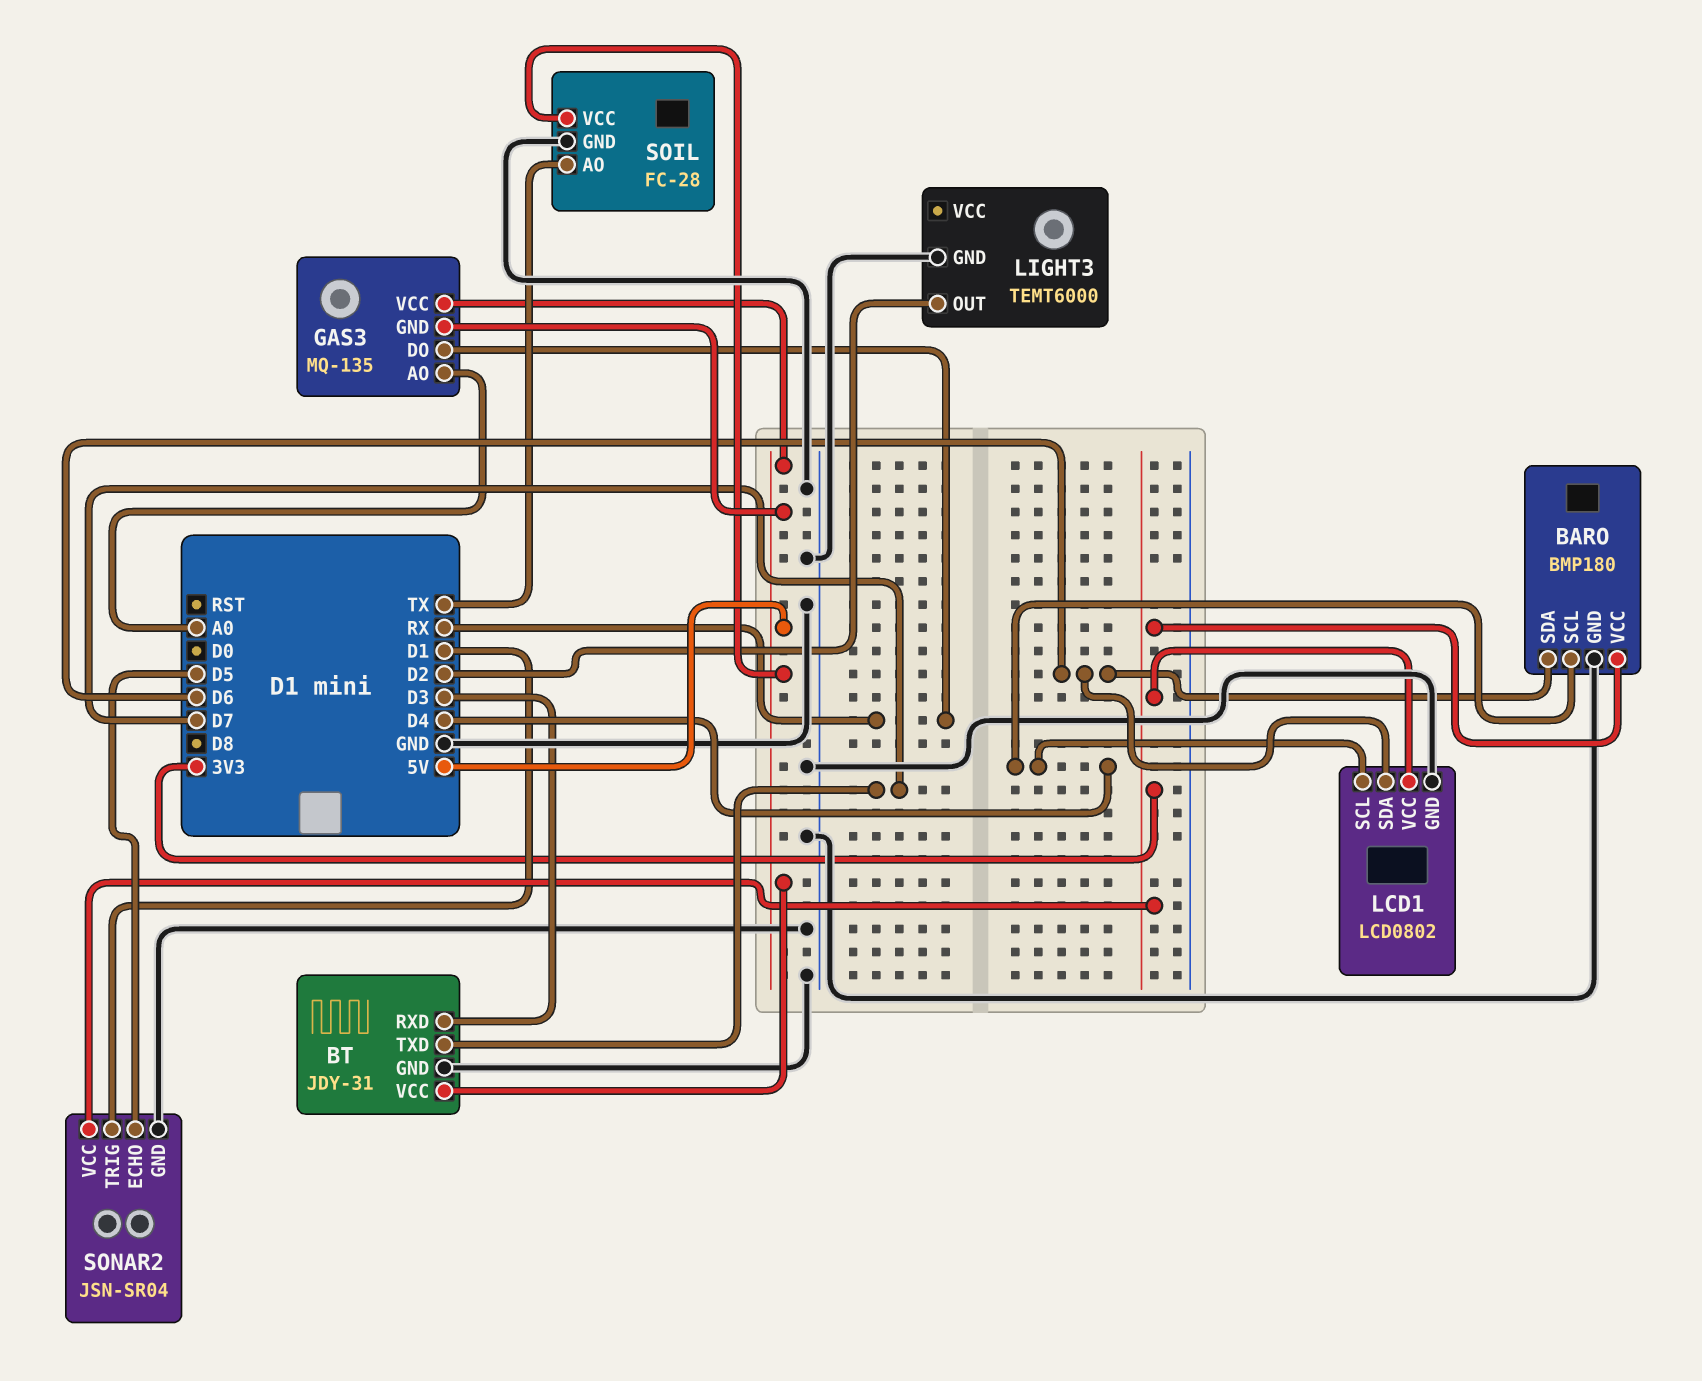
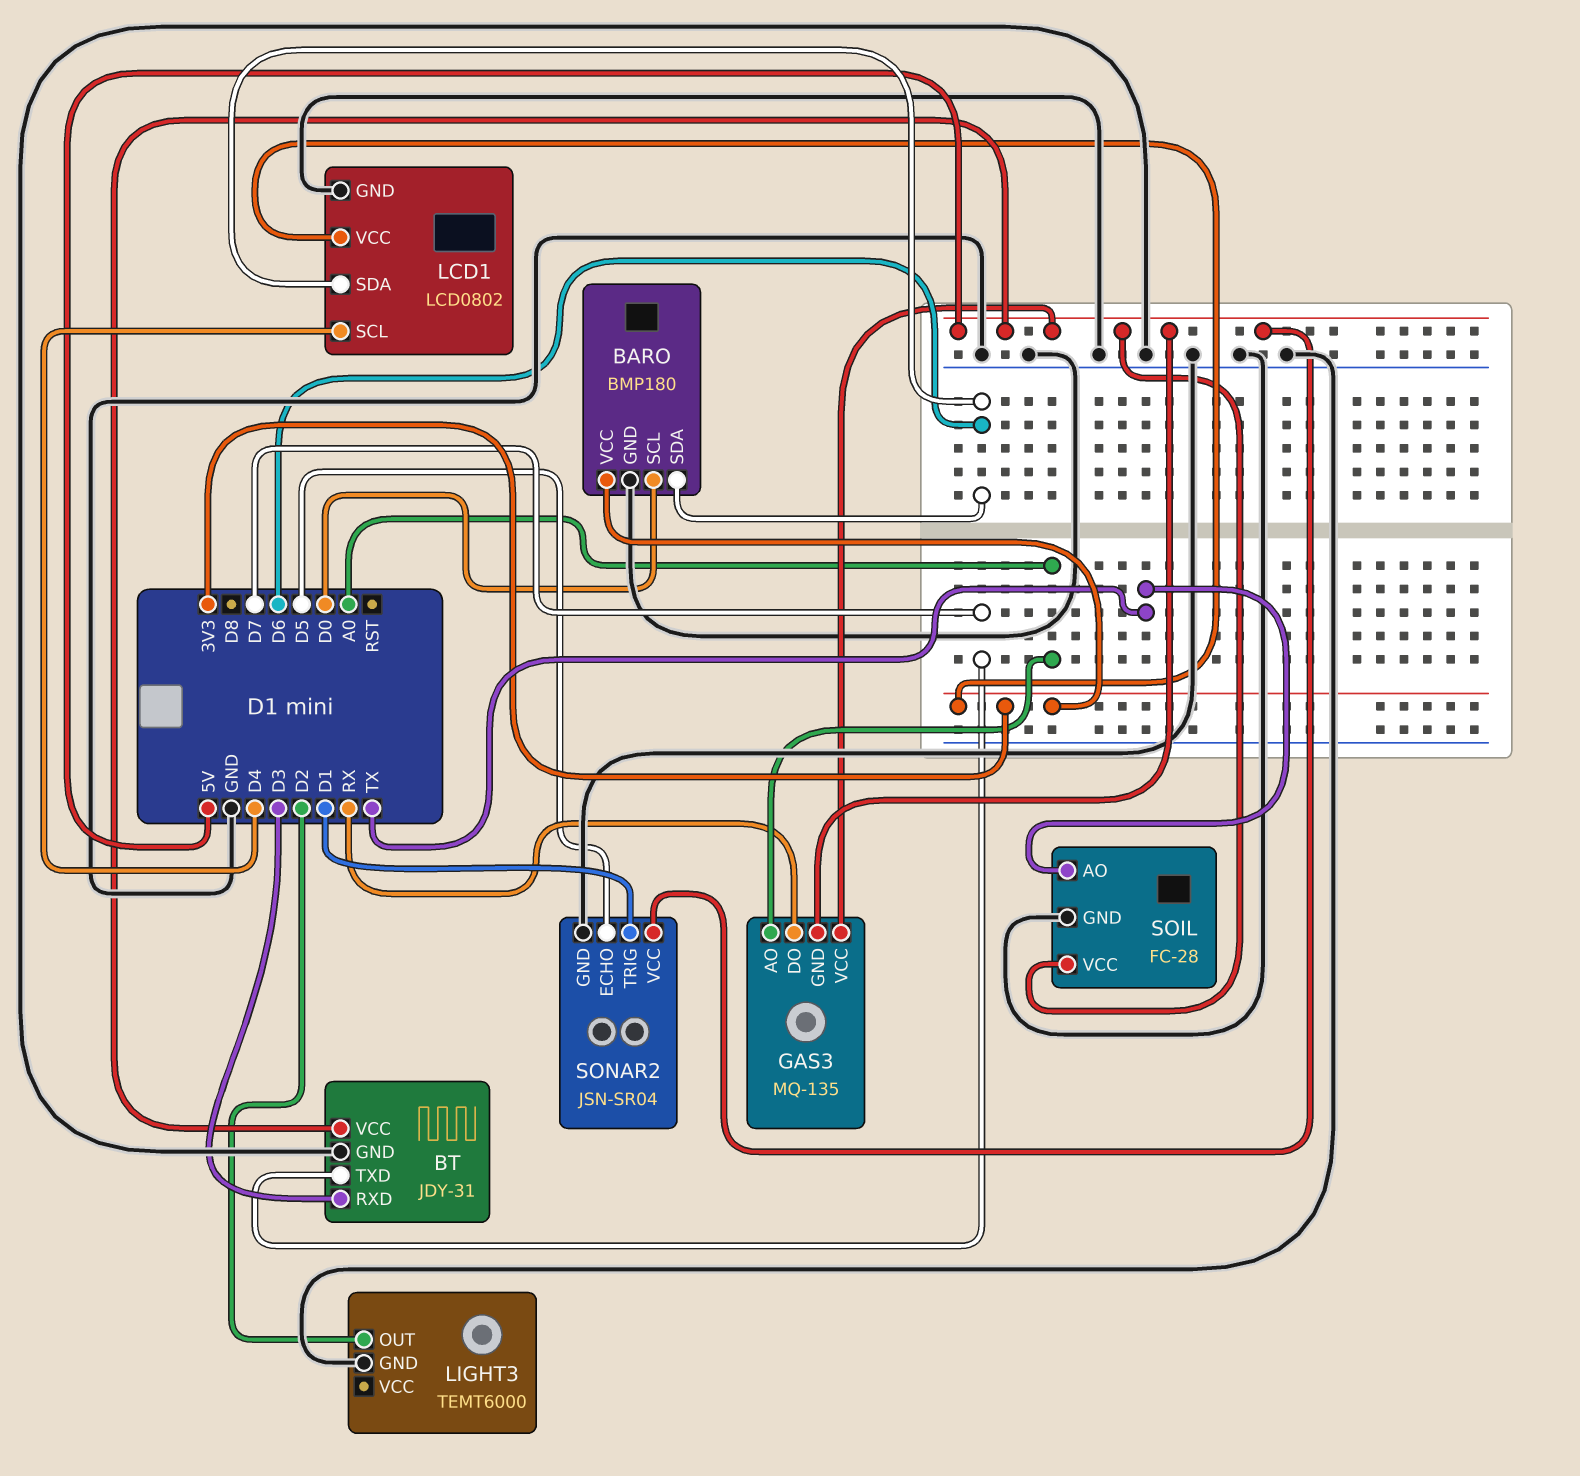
BARO pin SCL: D4 -> D0
SONAR2 pin VCC: 3V3 -> 5V

